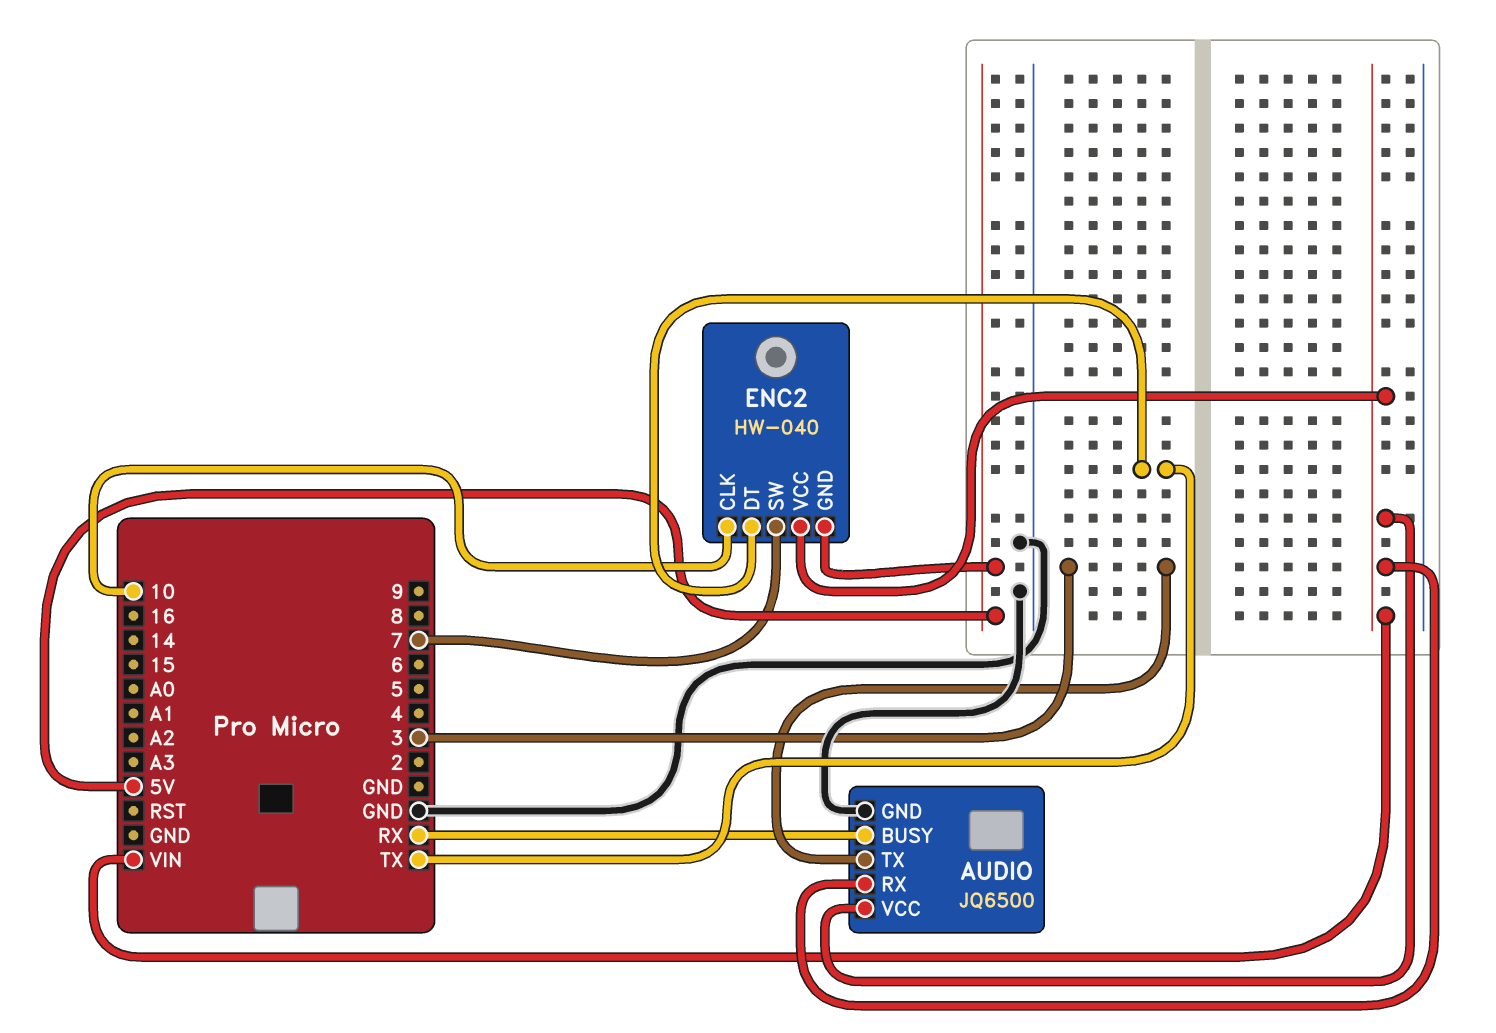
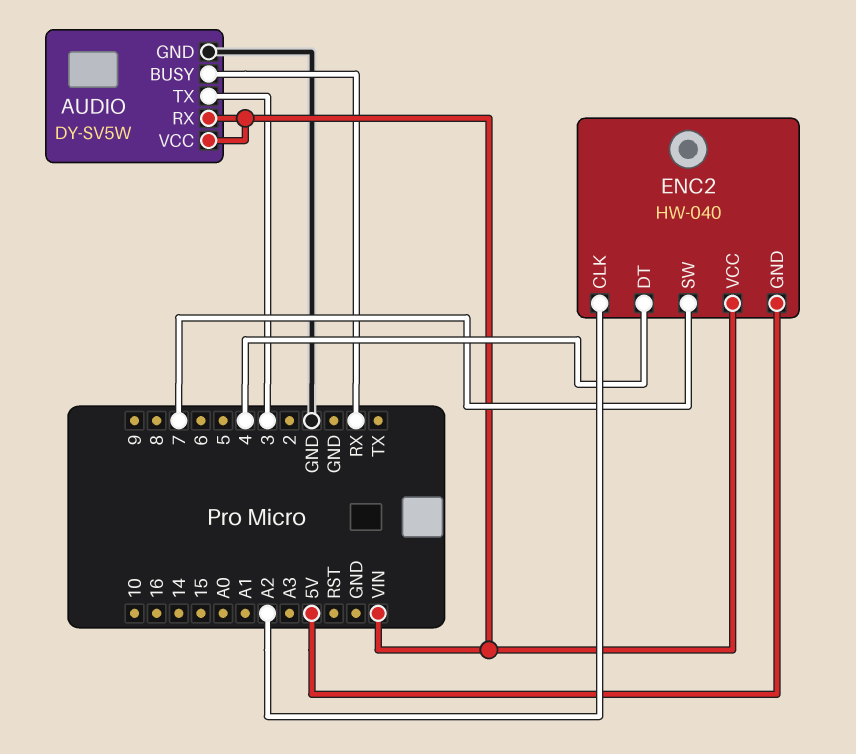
AUDIO: JQ6500 -> DY-SV5W
ENC2 pin CLK: 10 -> A2
ENC2 pin DT: TX -> 4

